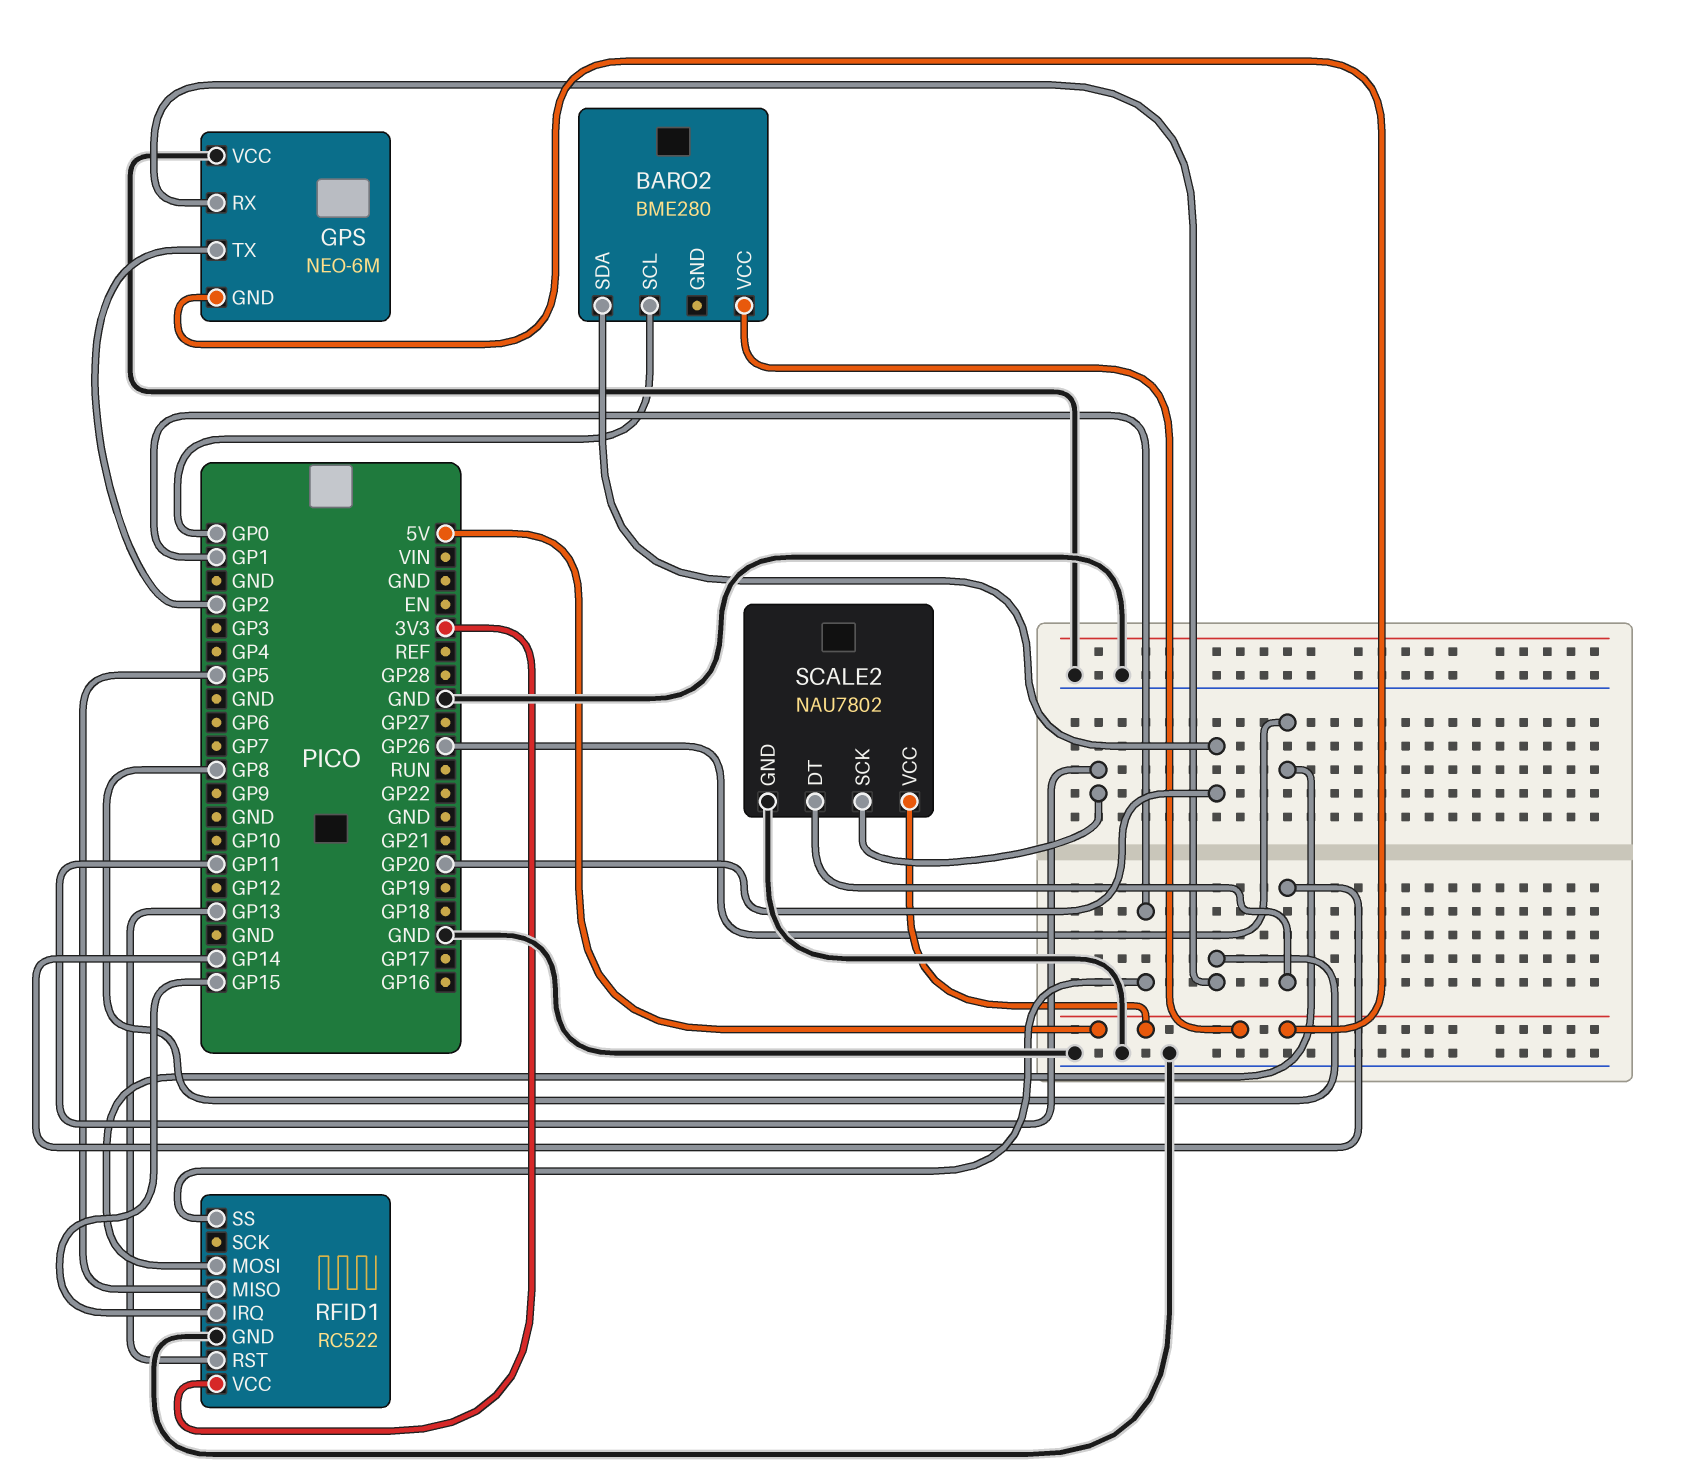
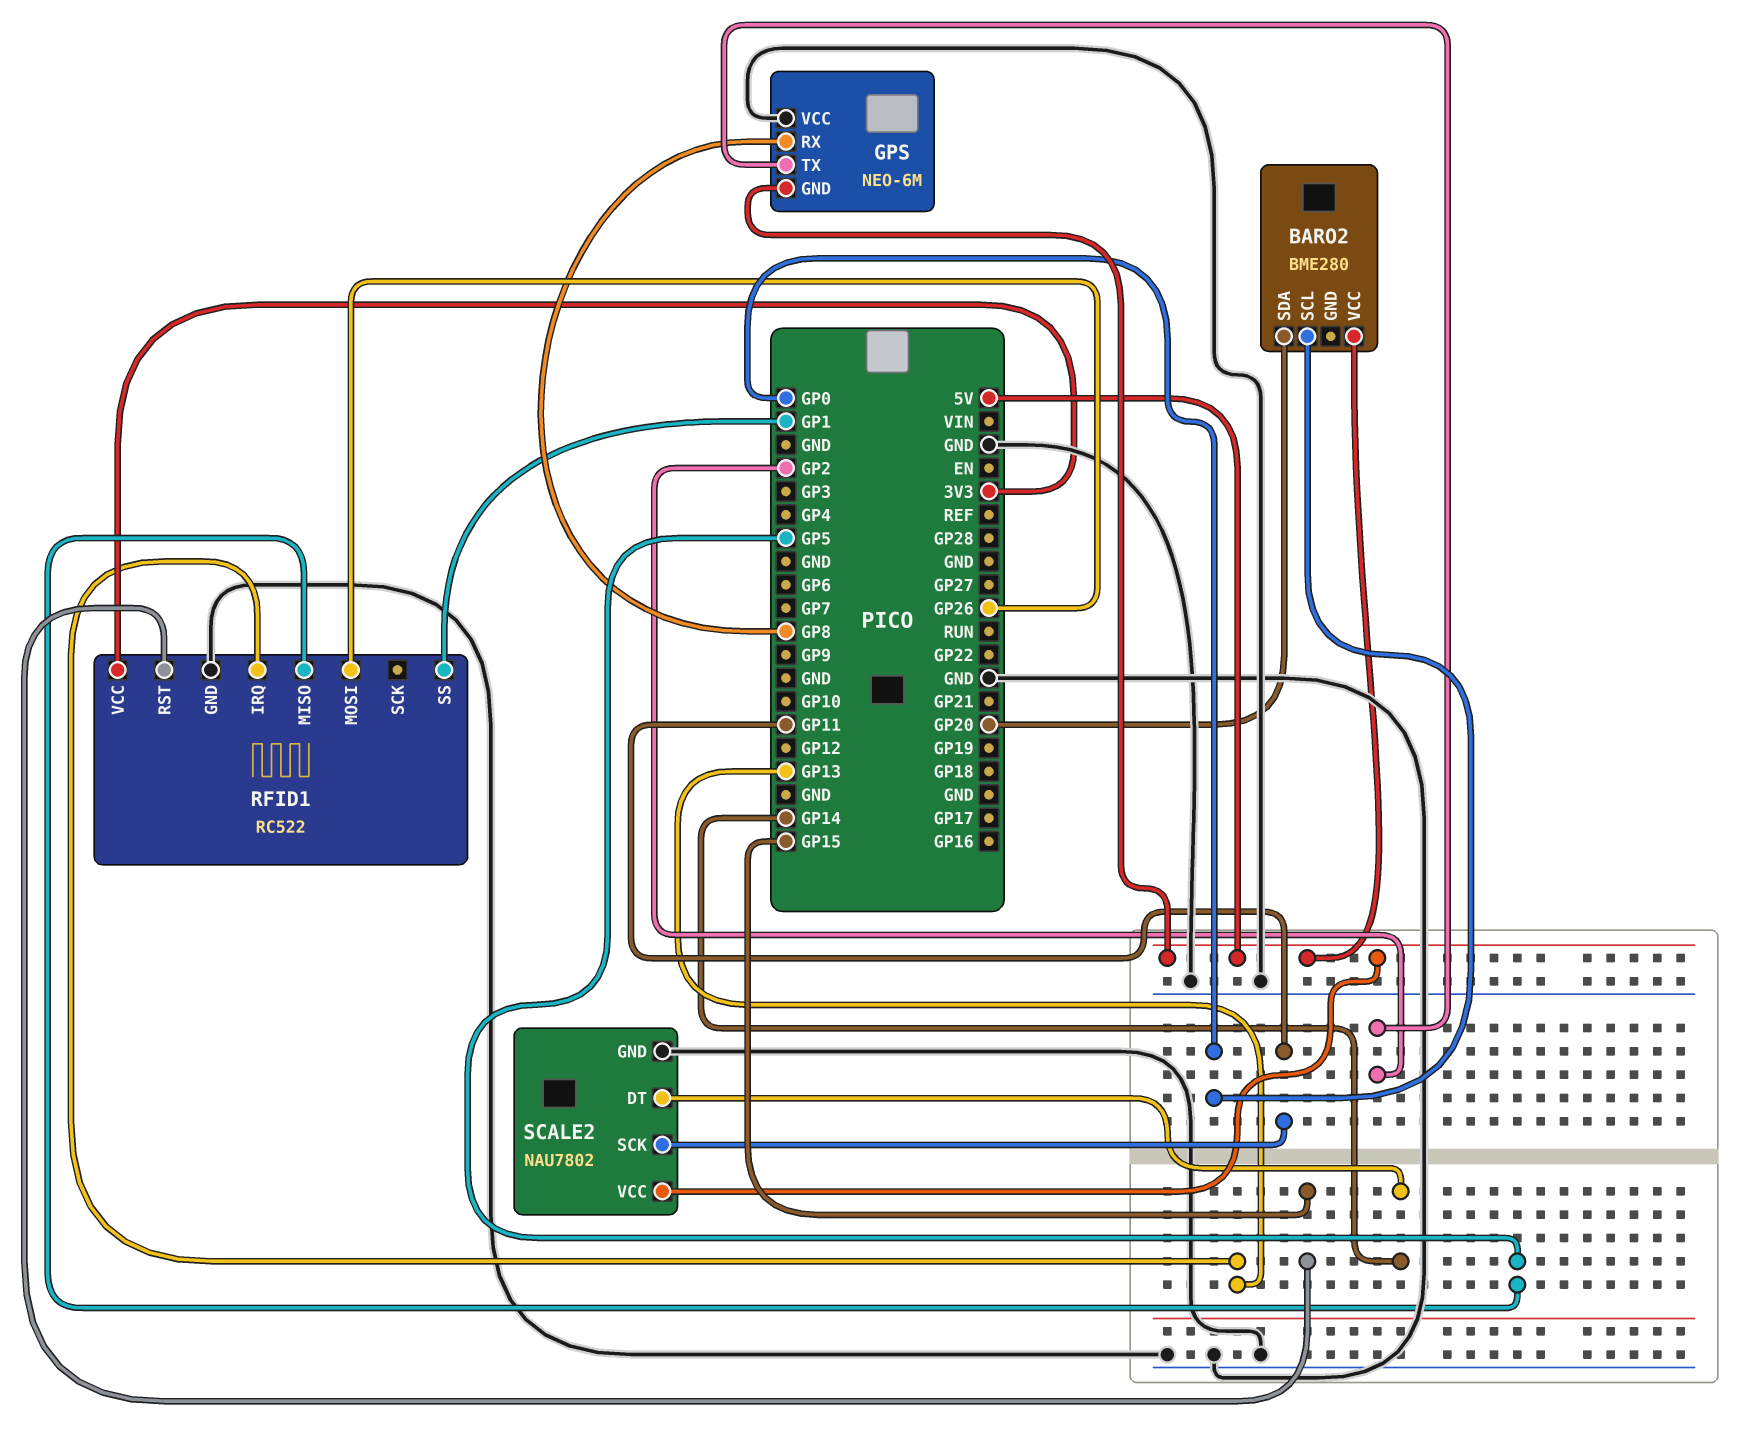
RFID1 pin IRQ: GP15 -> GP13
RFID1 pin RST: GP13 -> GP15

